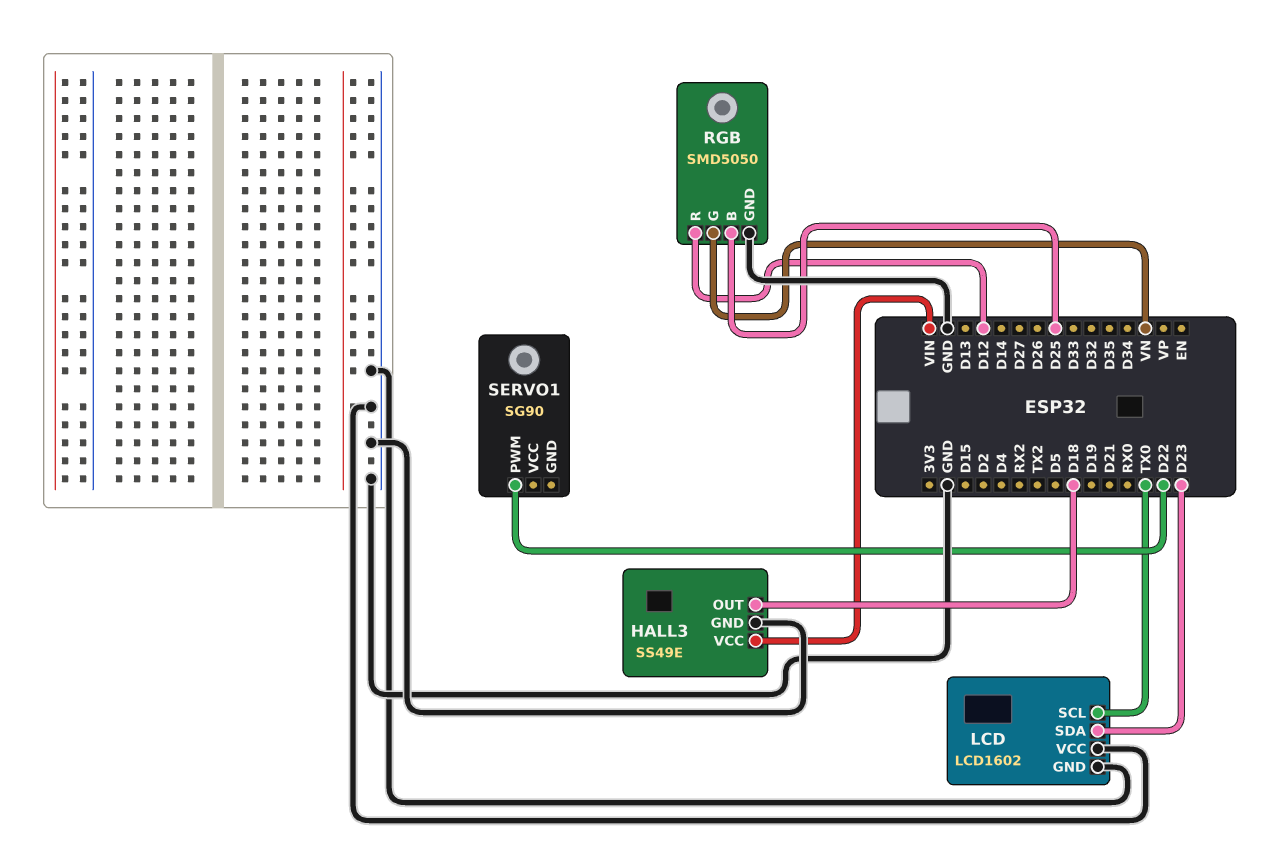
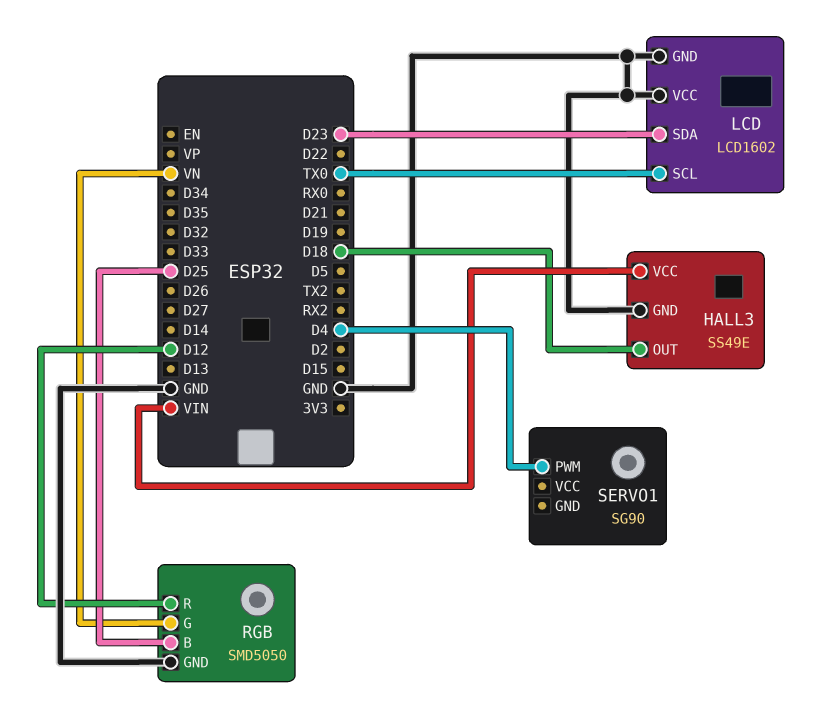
SERVO1 pin PWM: D22 -> D4

